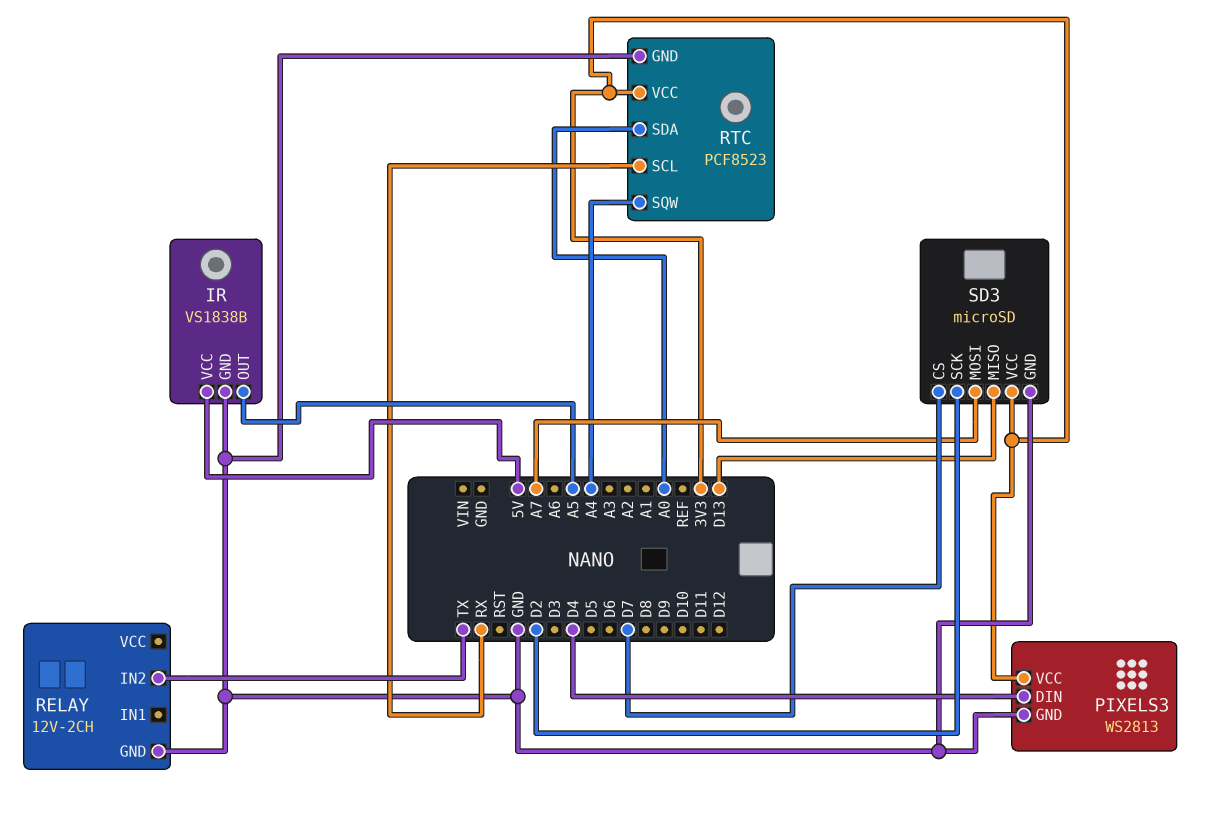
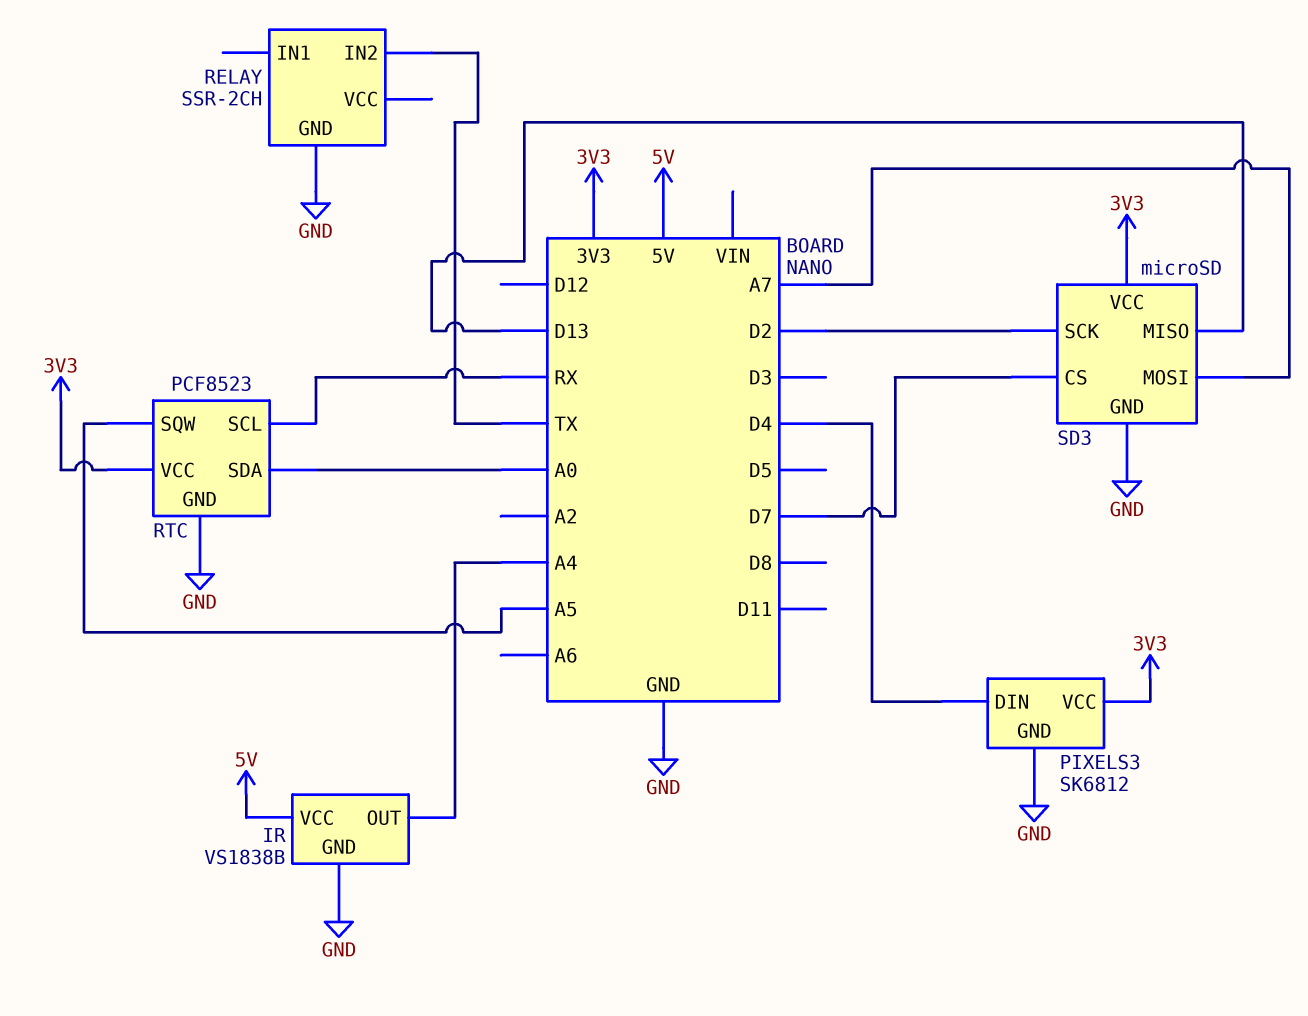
IR pin OUT: A5 -> A4
PIXELS3: WS2813 -> SK6812
RELAY: 12V-2CH -> SSR-2CH
RTC pin SQW: A4 -> A5

